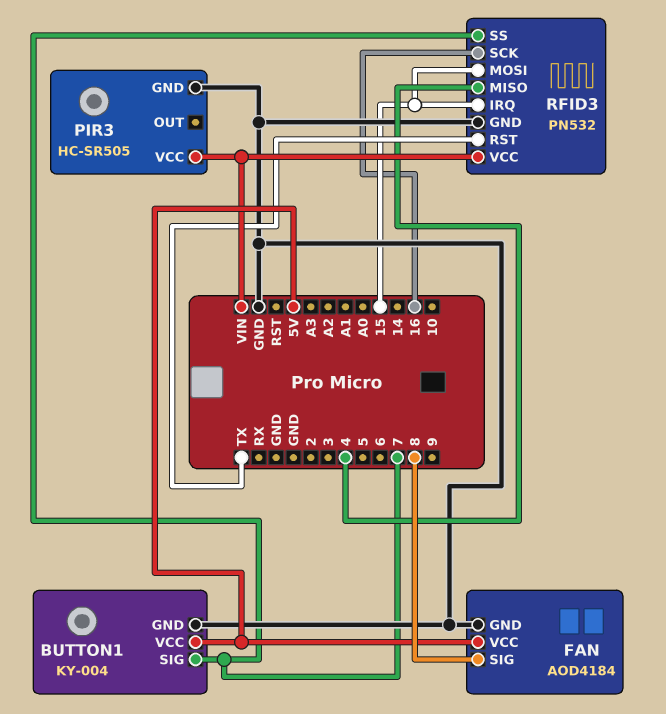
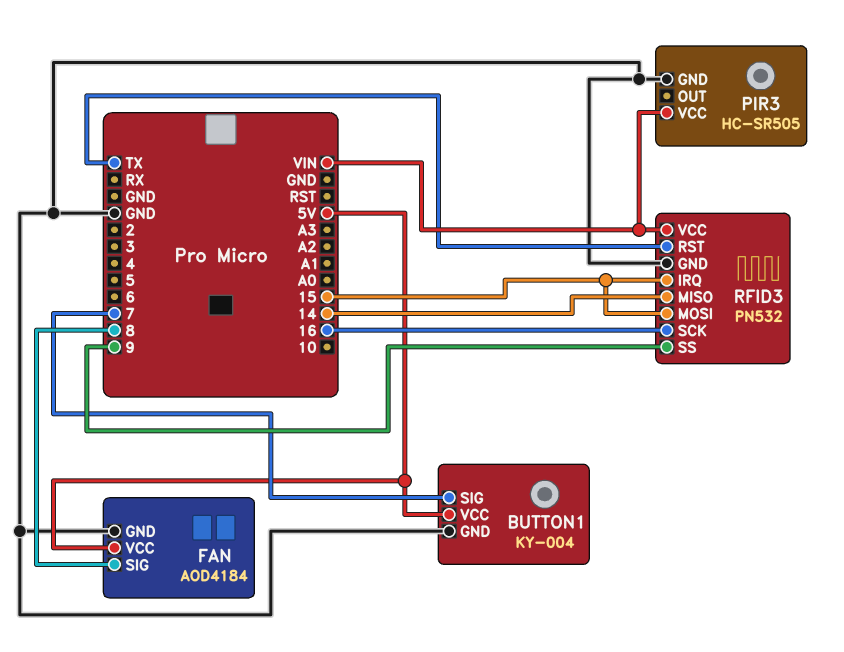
RFID3 pin MISO: 4 -> 14
RFID3 pin SS: 7 -> 9

